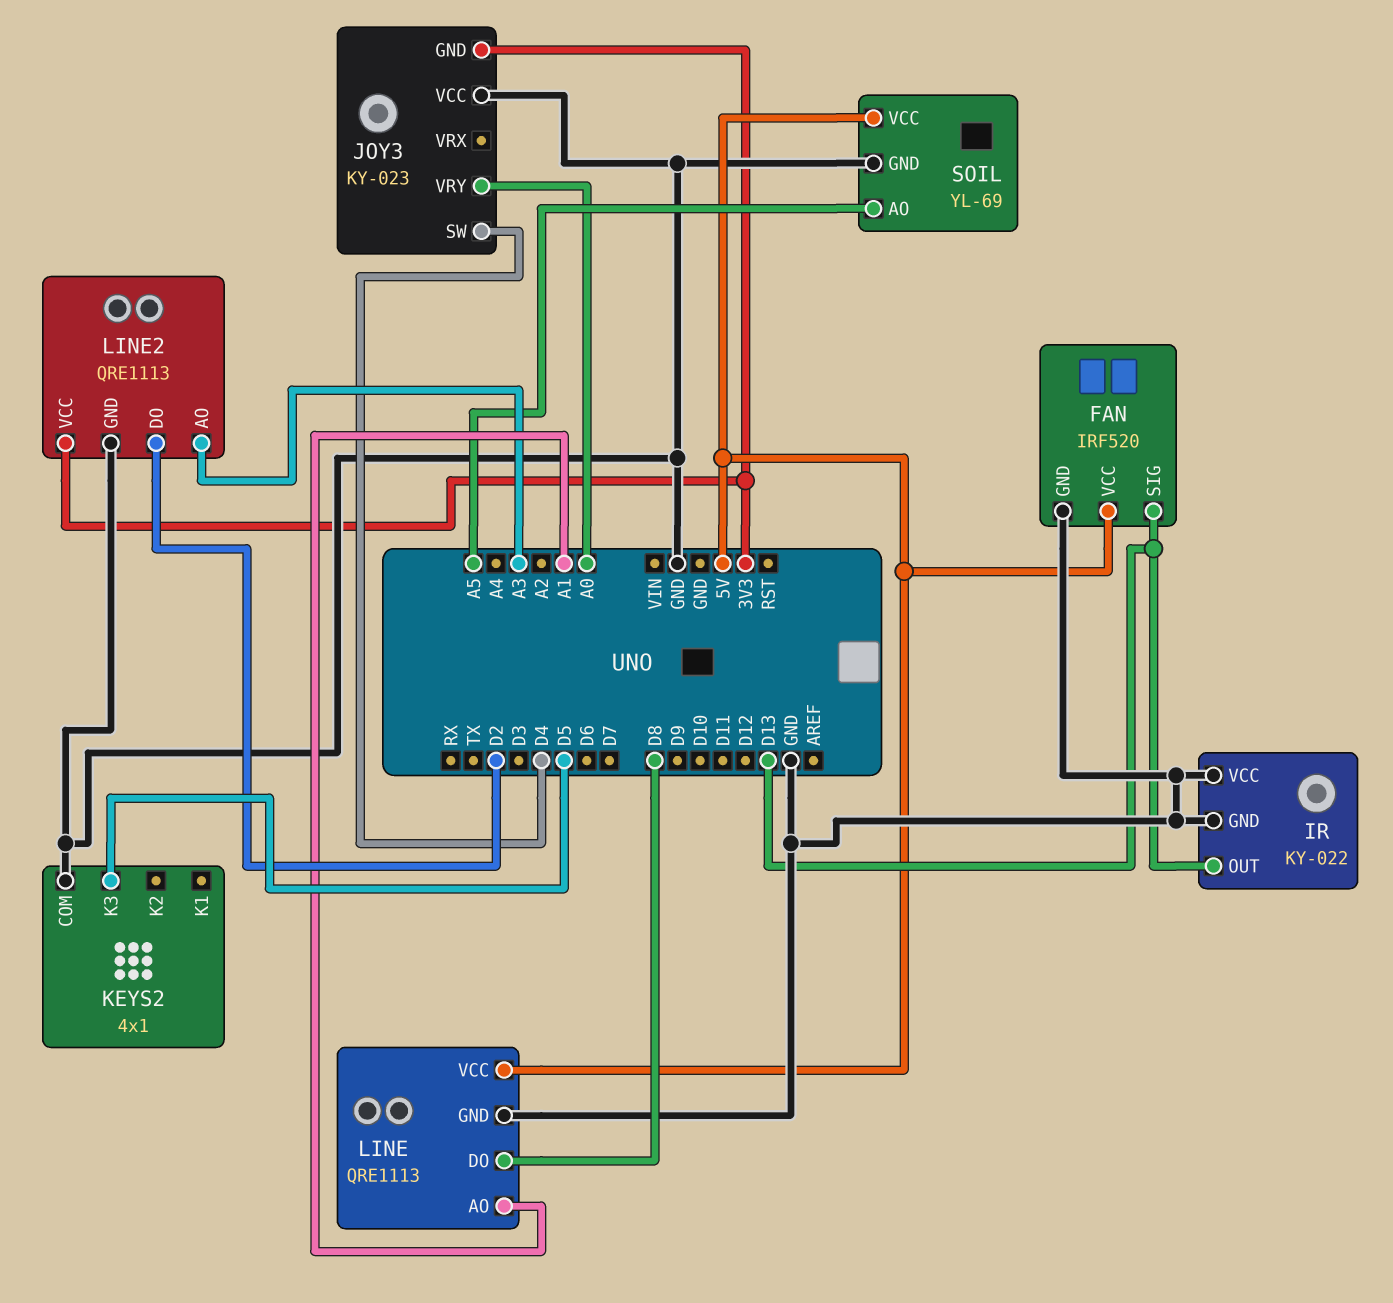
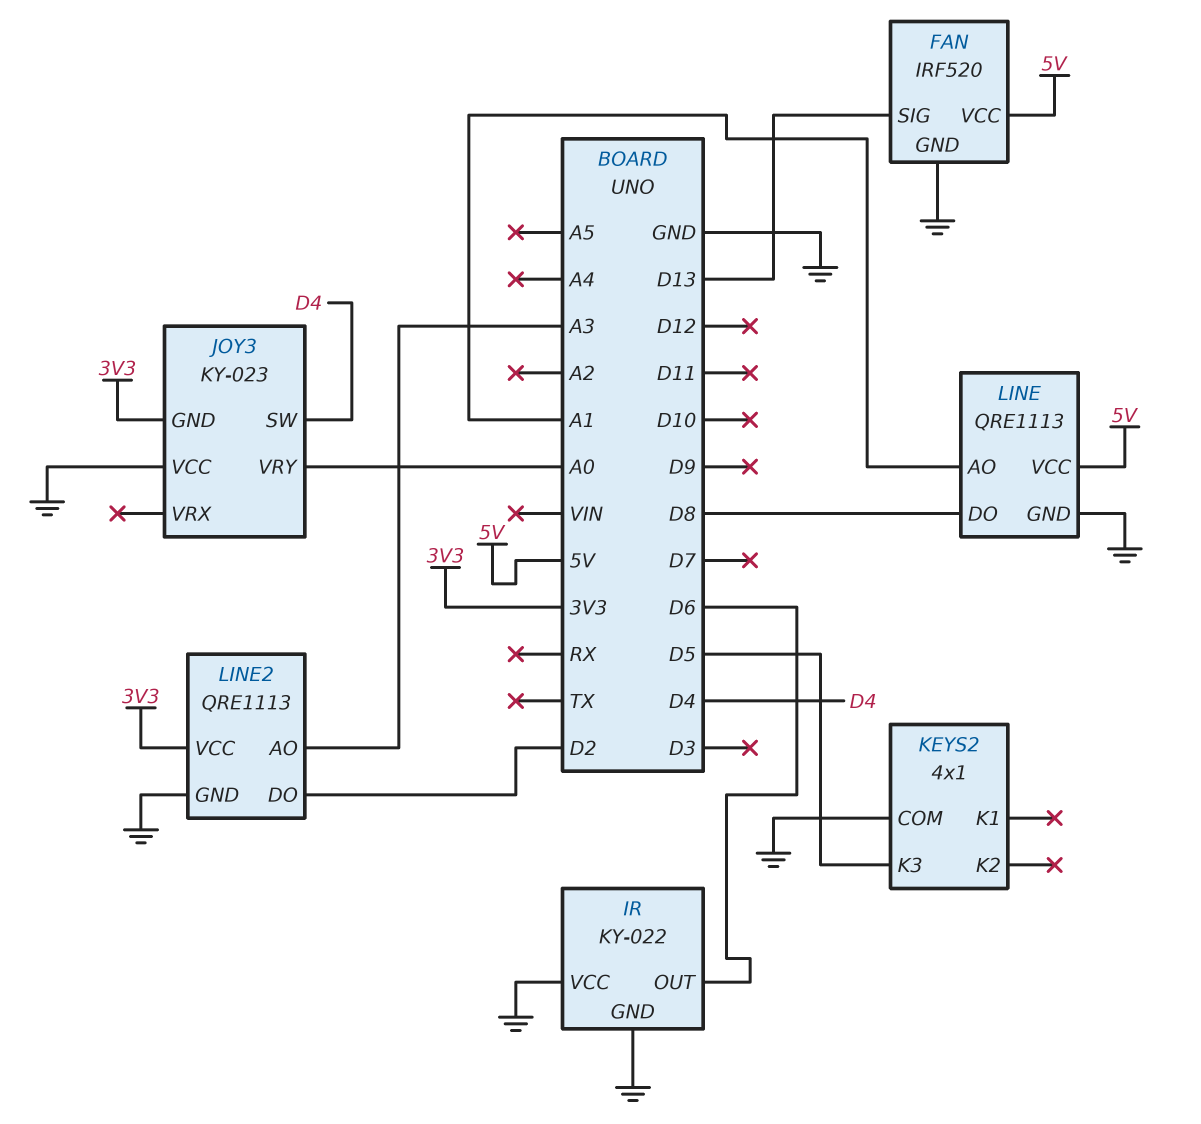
IR pin OUT: D13 -> D6
SOIL: YL-69 -> none
SOIL pin AO: A5 -> none
SOIL pin GND: GND -> none
SOIL pin VCC: 5V -> none

